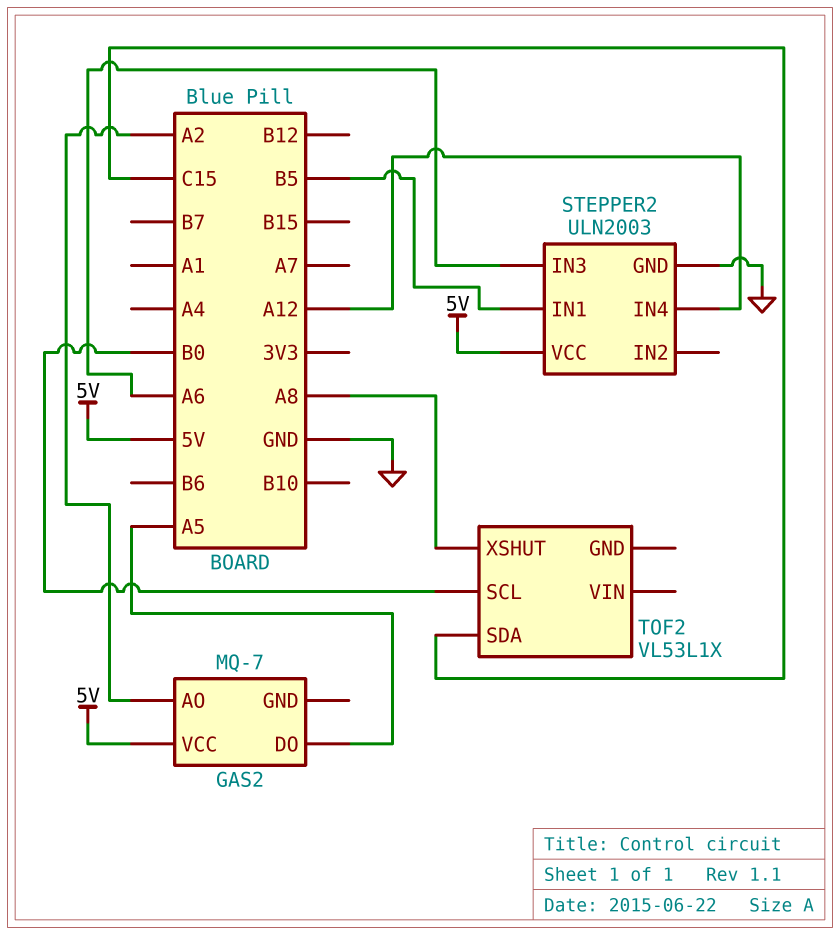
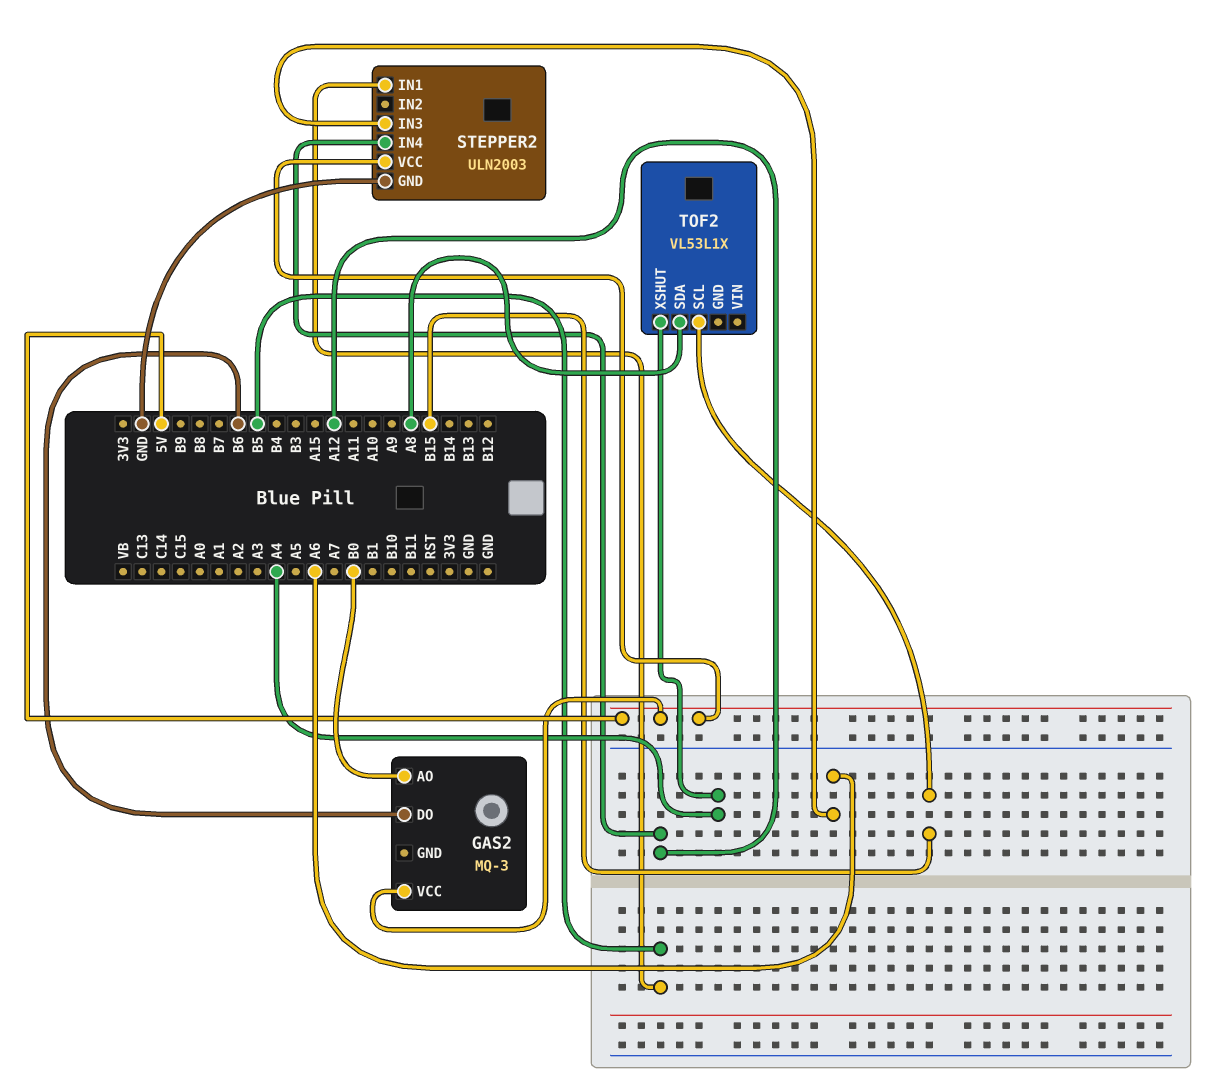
GAS2: MQ-7 -> MQ-3
GAS2 pin AO: A2 -> B0
GAS2 pin DO: A5 -> B6
TOF2 pin SCL: B0 -> B15
TOF2 pin SDA: C15 -> A8
TOF2 pin XSHUT: A8 -> A4

